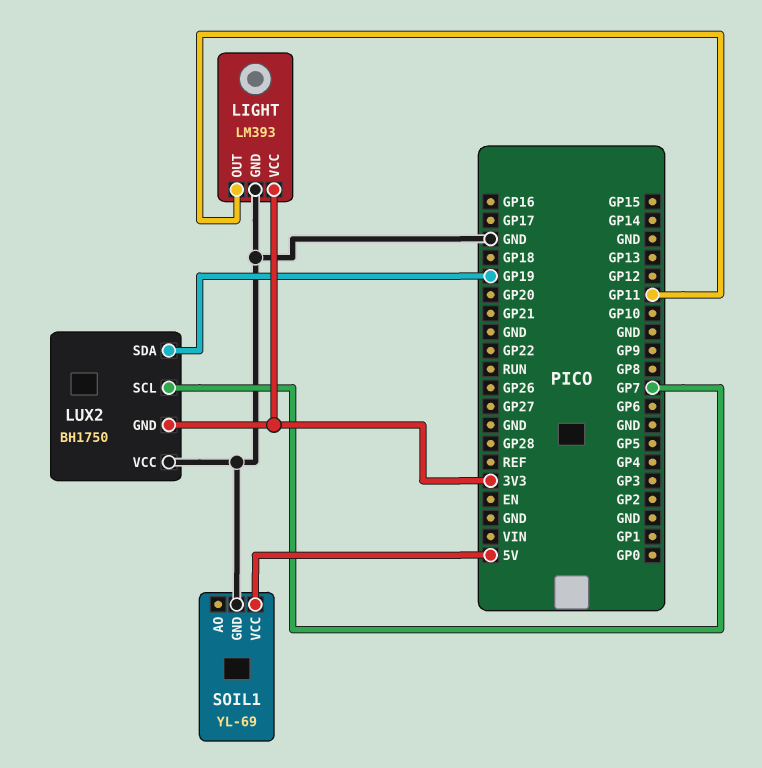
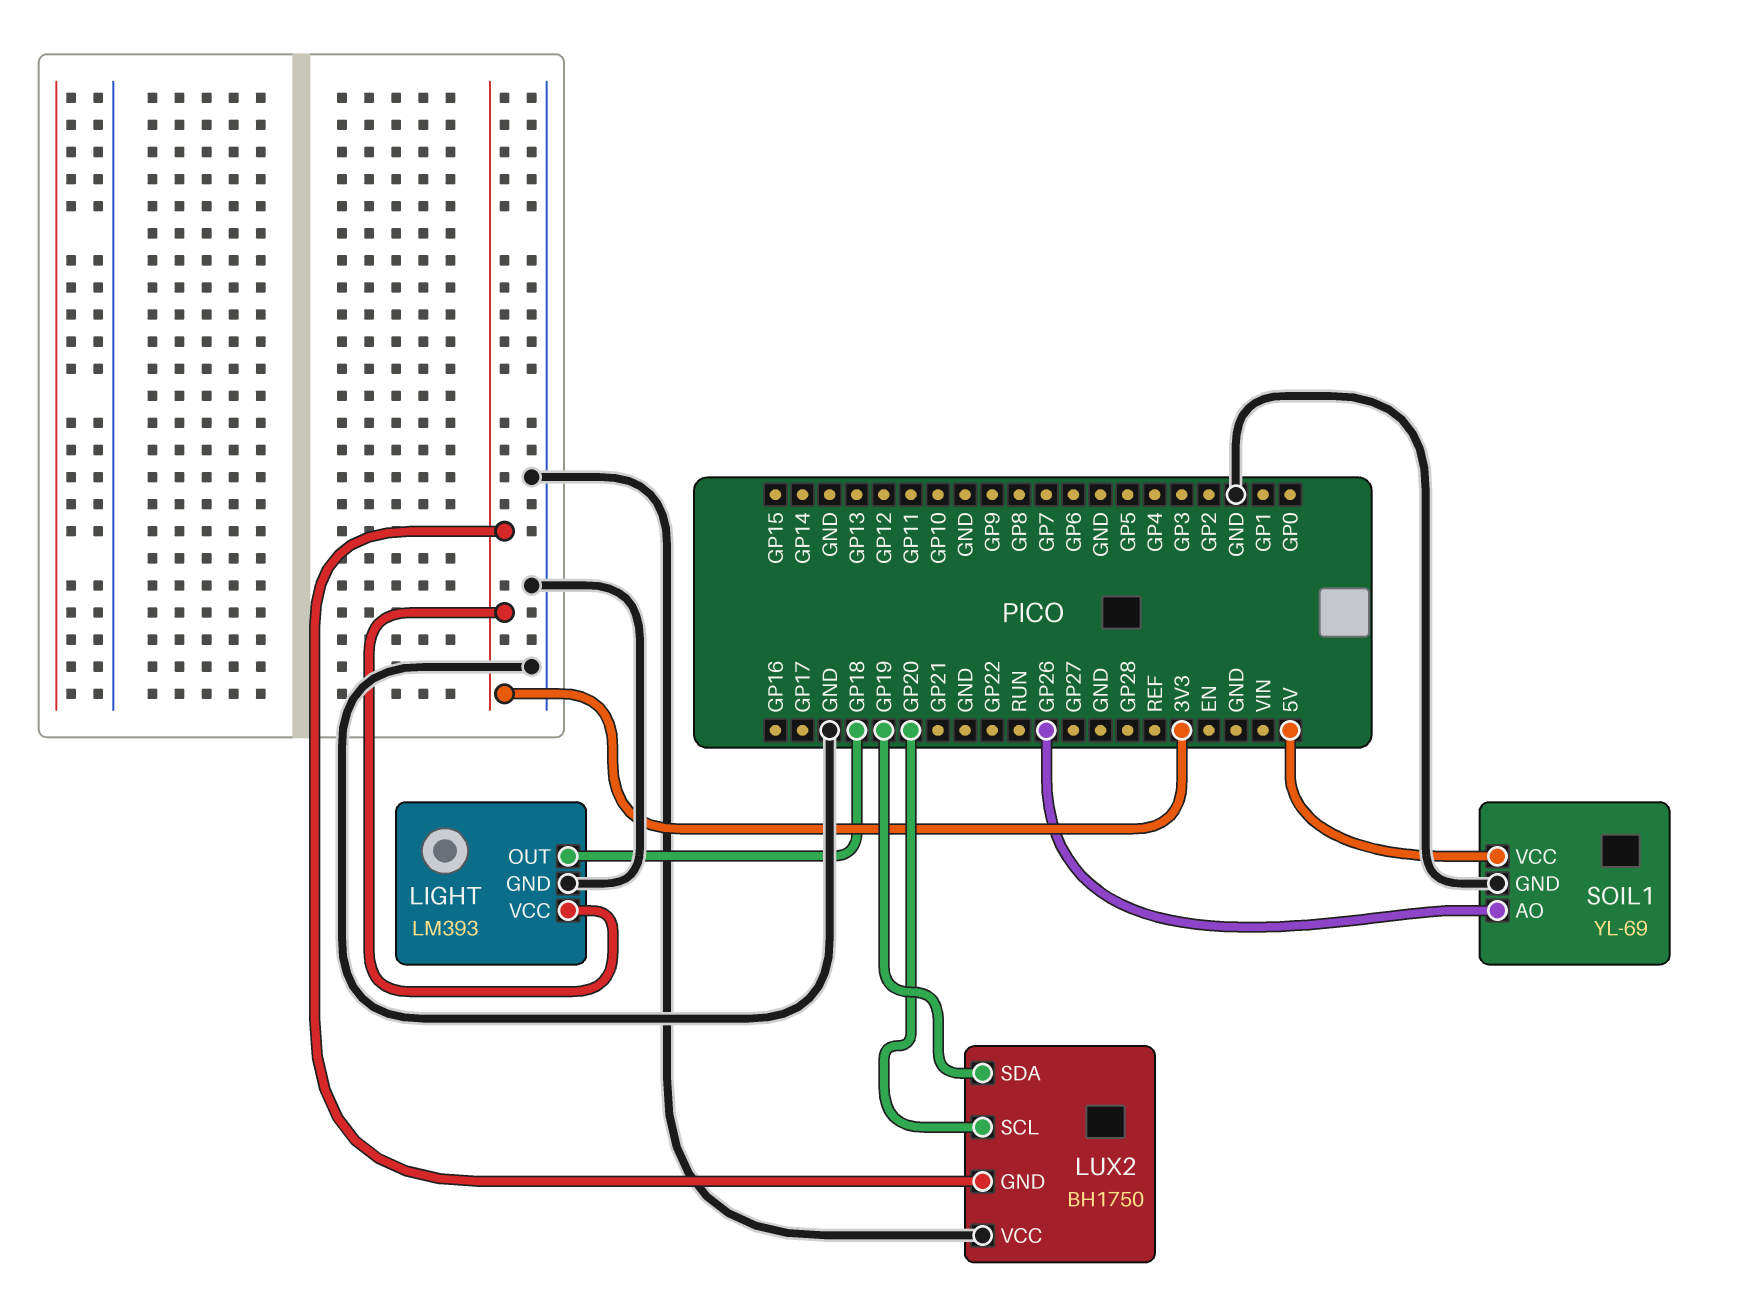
LIGHT pin OUT: GP11 -> GP18
LUX2 pin SCL: GP7 -> GP20
SOIL1 pin AO: none -> GP26

